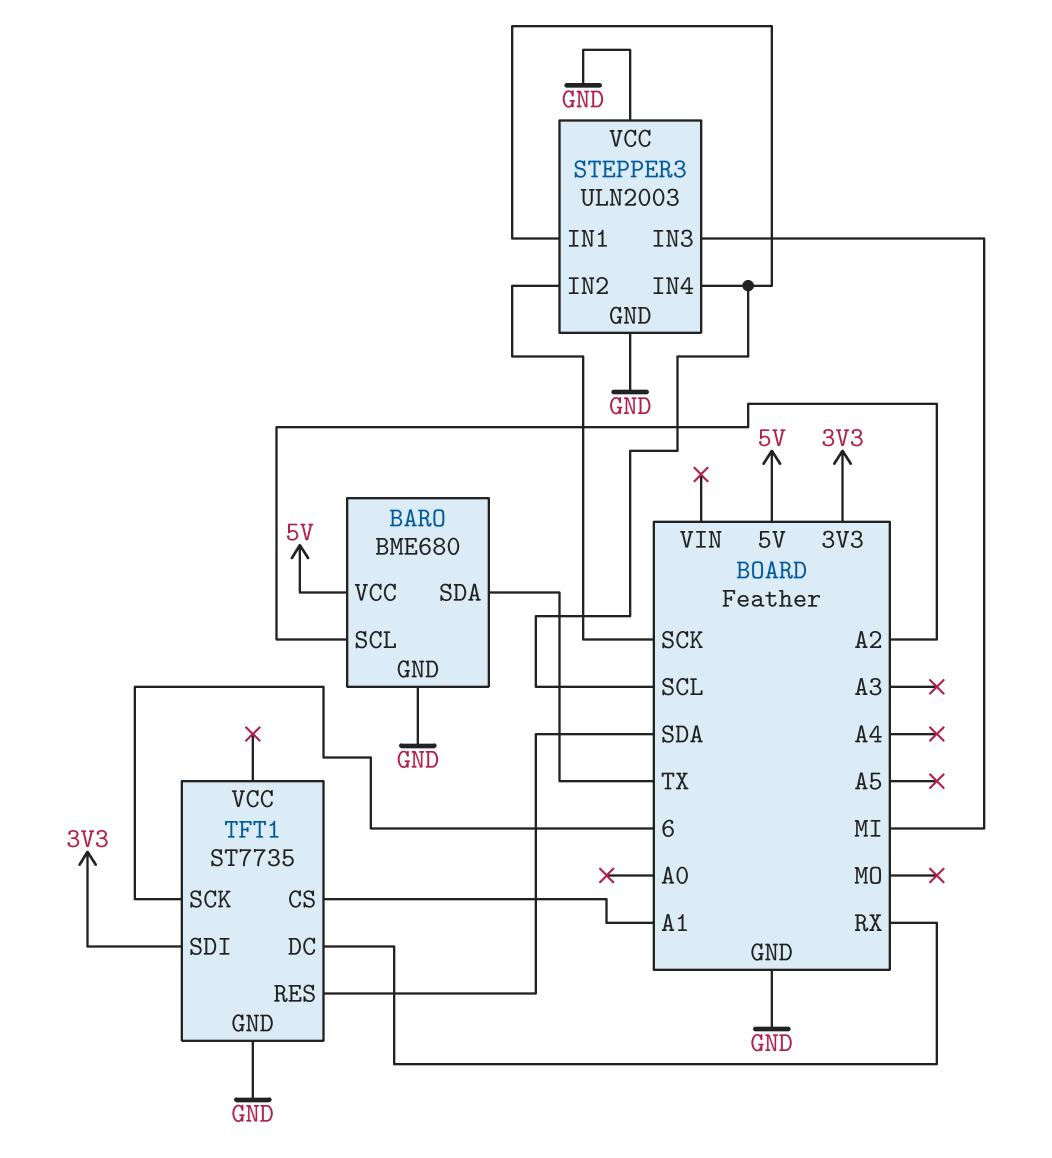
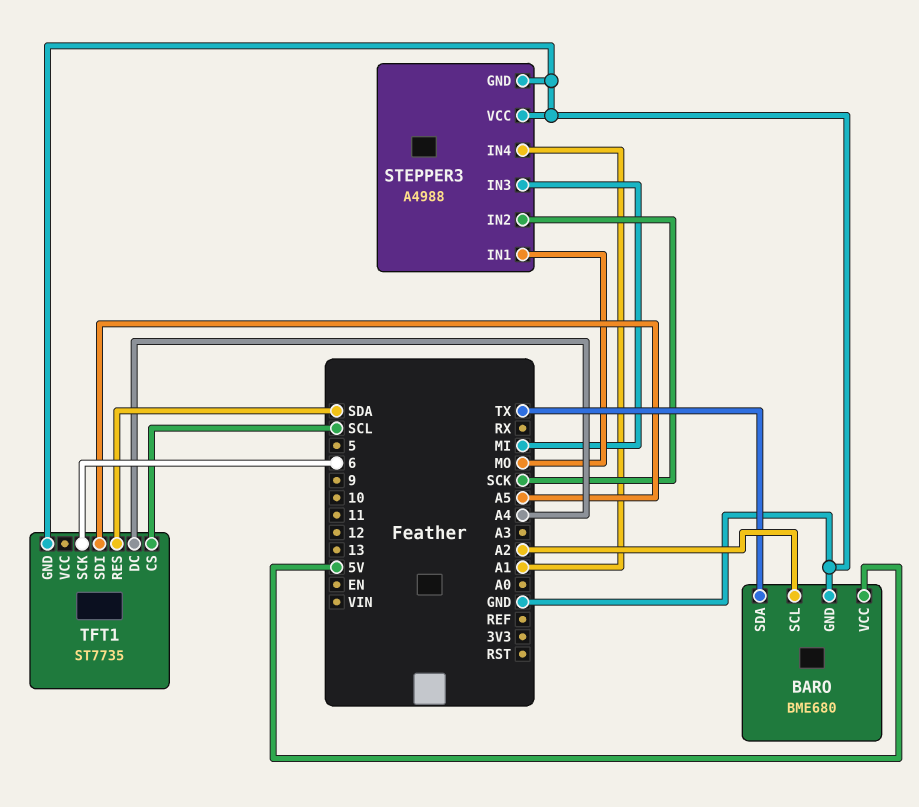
STEPPER3: ULN2003 -> A4988
STEPPER3 pin IN1: SCL -> MO
STEPPER3 pin IN4: SCL -> A1
TFT1 pin CS: A1 -> SCL
TFT1 pin DC: RX -> A4
TFT1 pin SDI: 3V3 -> A5

